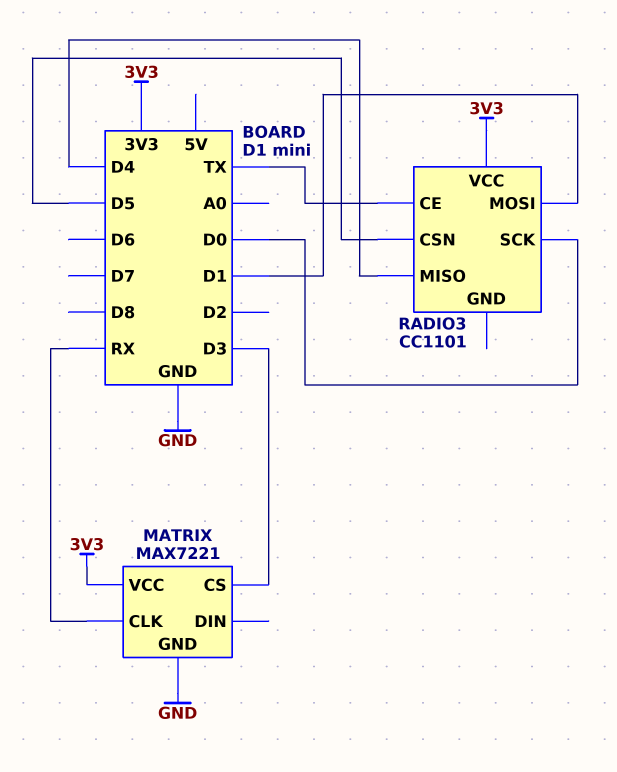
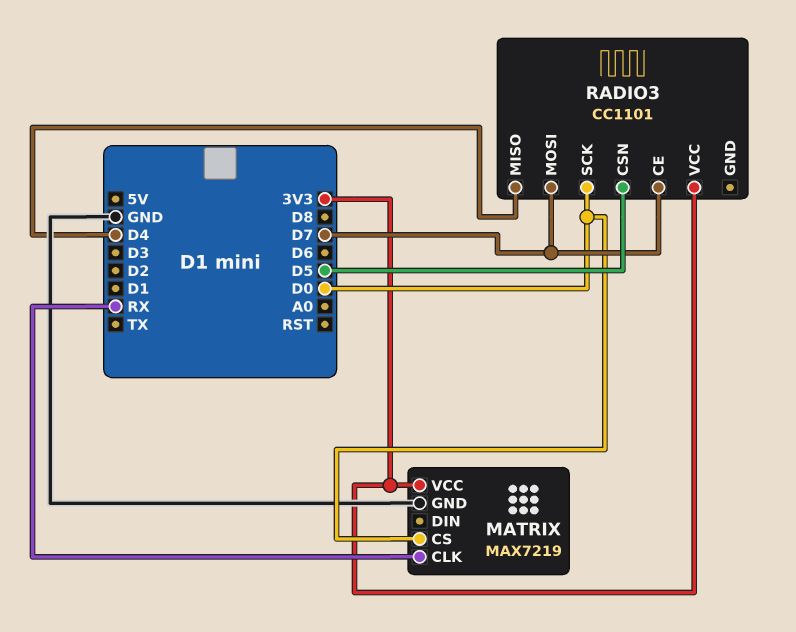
MATRIX: MAX7221 -> MAX7219
MATRIX pin CS: D3 -> D0
RADIO3 pin CE: TX -> D7
RADIO3 pin MOSI: D1 -> D7

